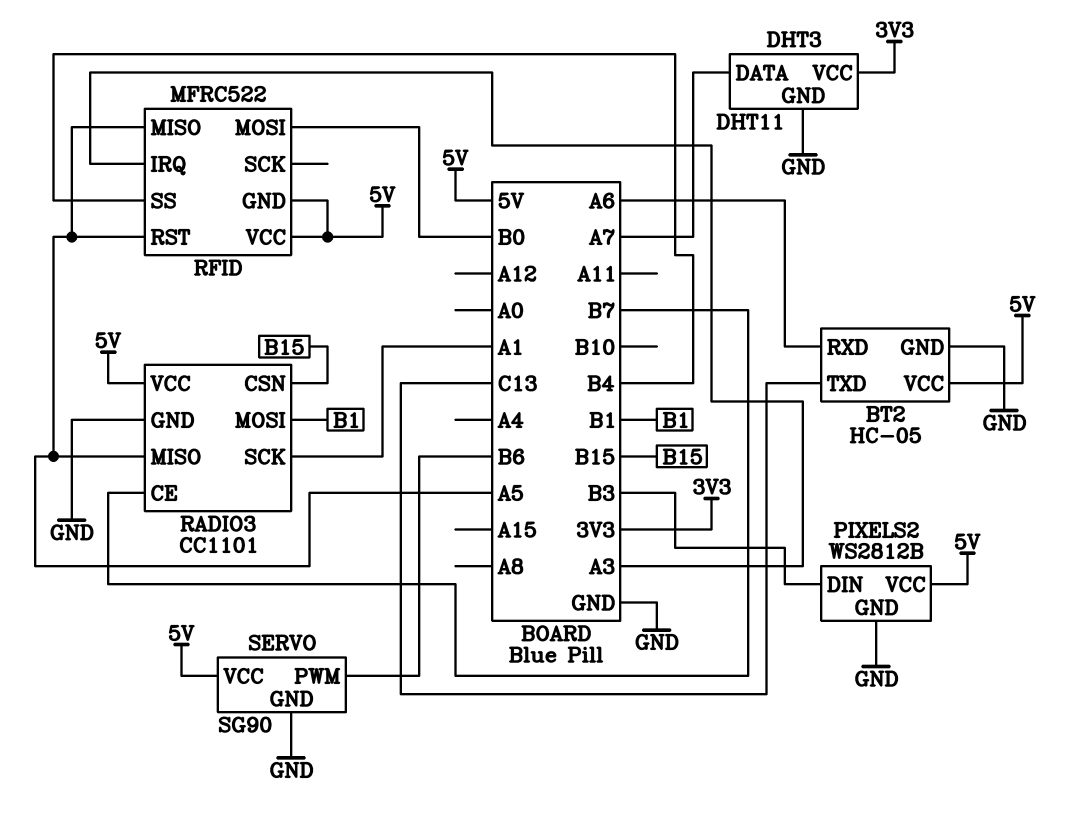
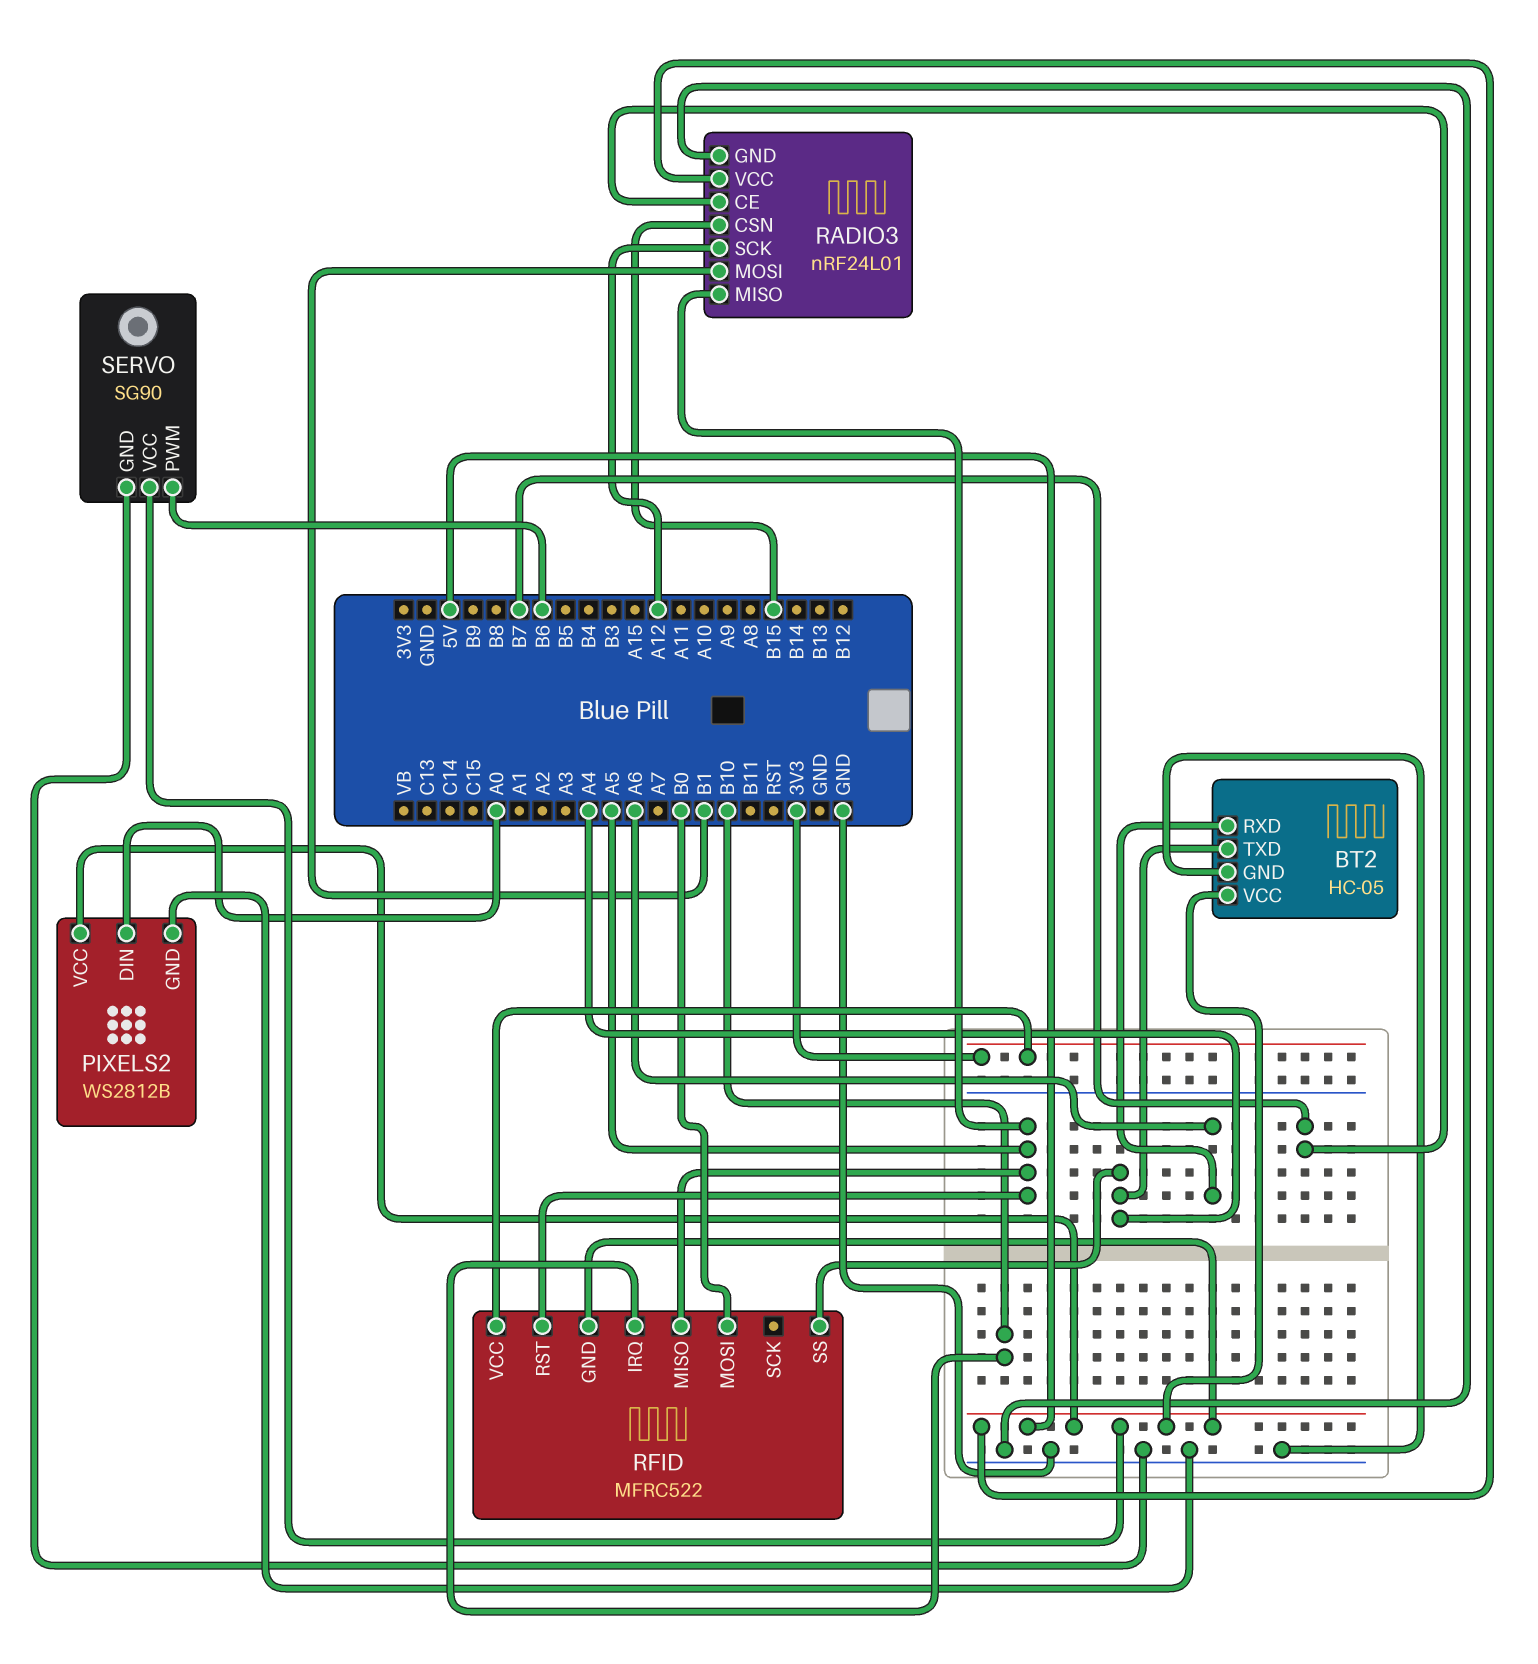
BT2 pin TXD: C13 -> A4
DHT3: DHT11 -> none
DHT3 pin DATA: A7 -> none
DHT3 pin GND: GND -> none
DHT3 pin VCC: 3V3 -> none
PIXELS2 pin DIN: B3 -> A0
RADIO3: CC1101 -> nRF24L01
RADIO3 pin SCK: A1 -> A12
RFID pin IRQ: A3 -> B10
RFID pin SS: B4 -> A4
RFID pin VCC: 5V -> 3V3

